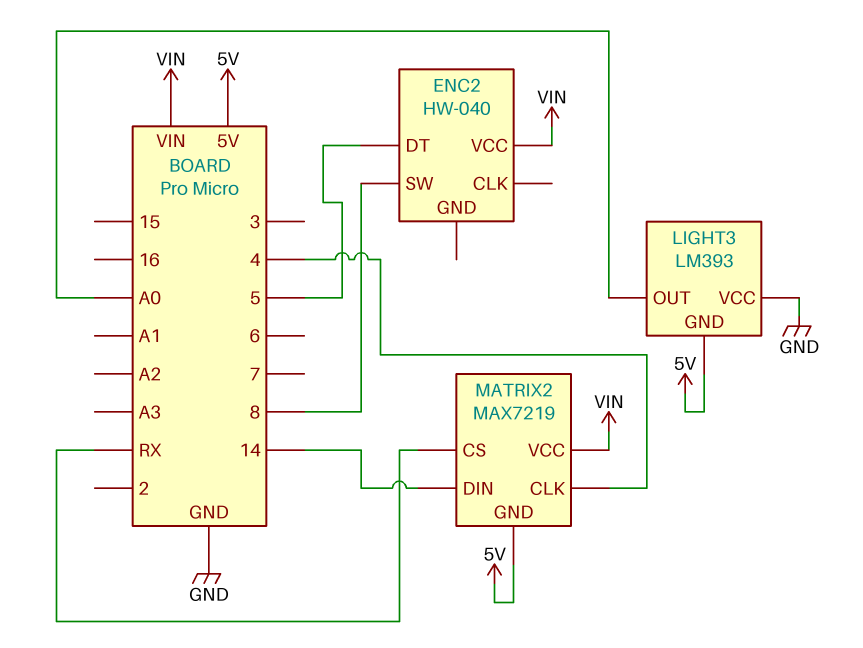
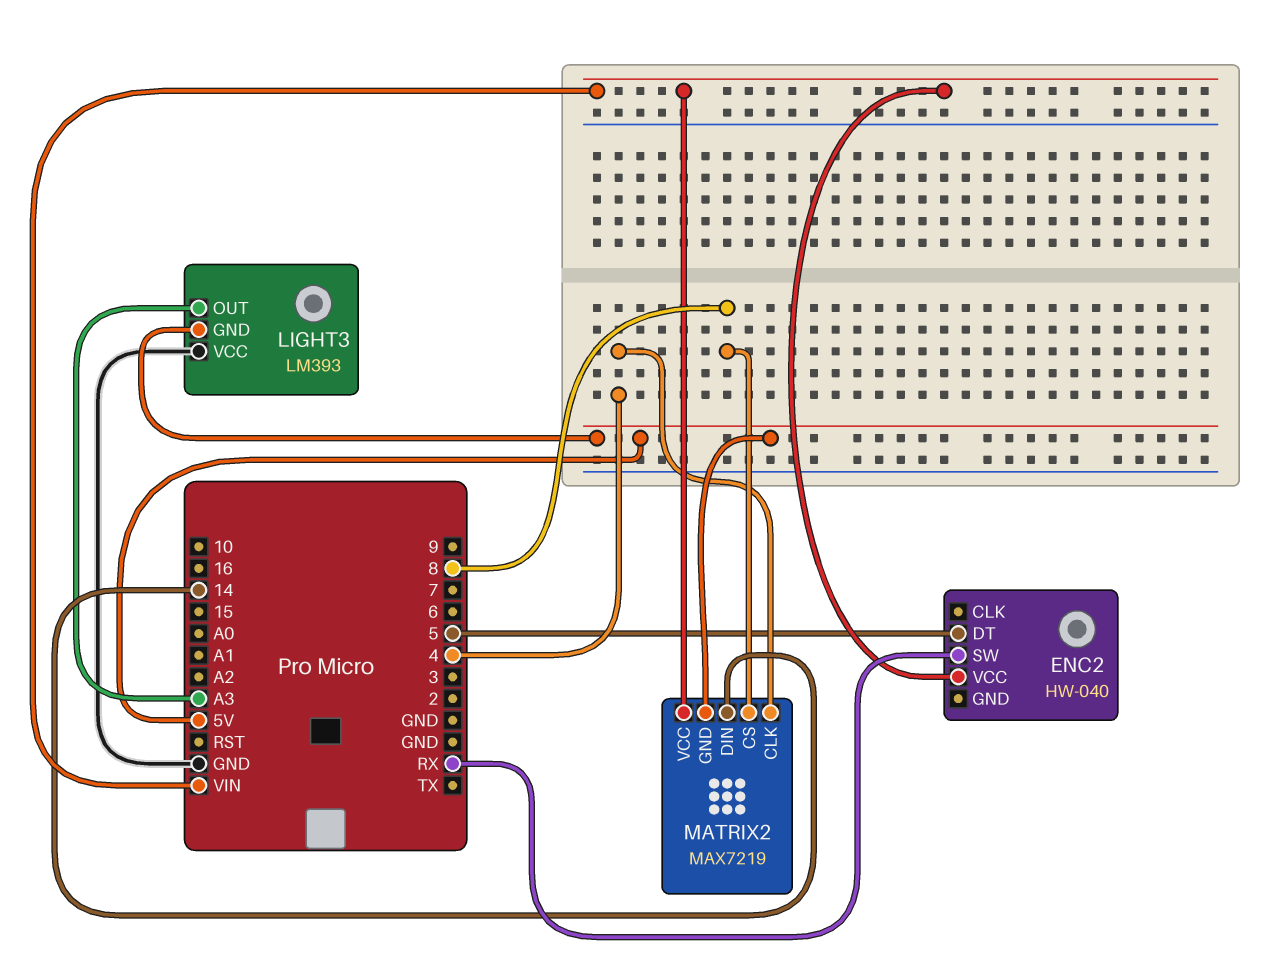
ENC2 pin SW: 8 -> RX
LIGHT3 pin OUT: A0 -> A3
MATRIX2 pin CS: RX -> 8

